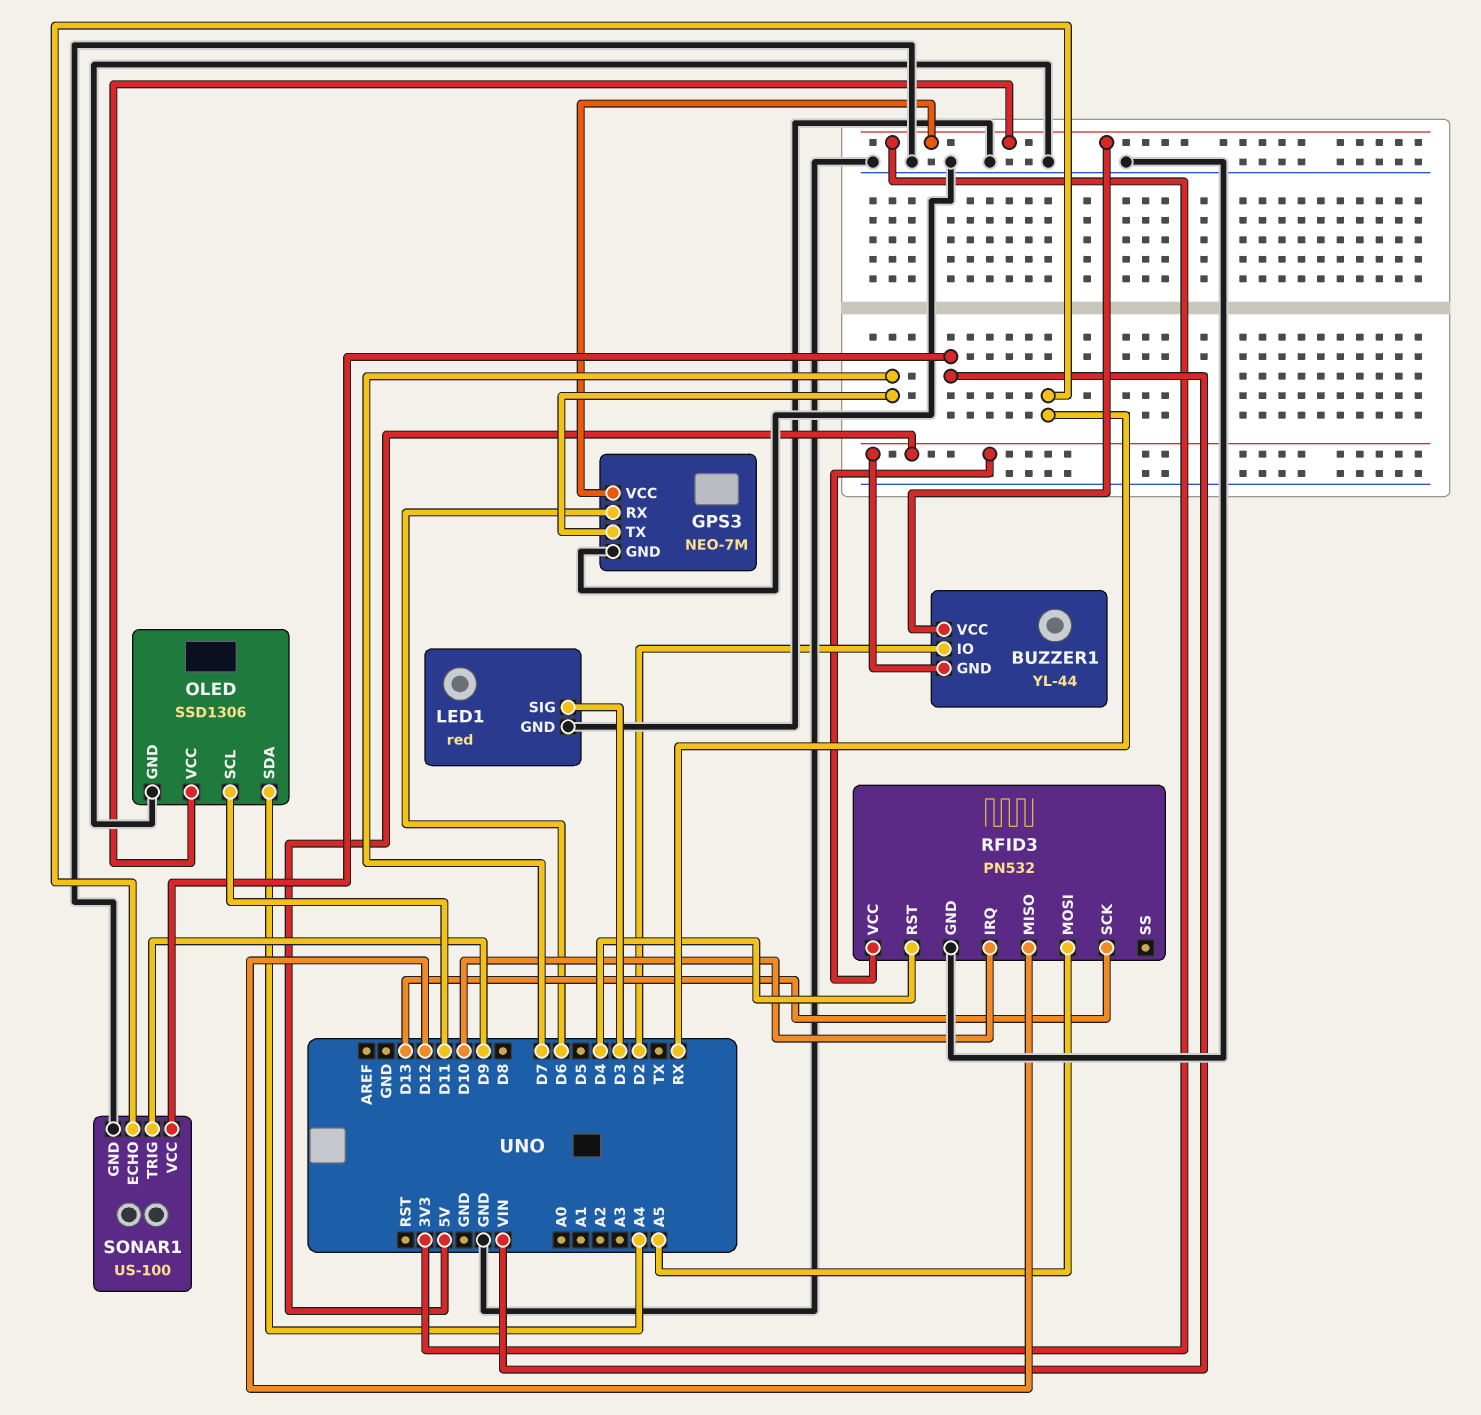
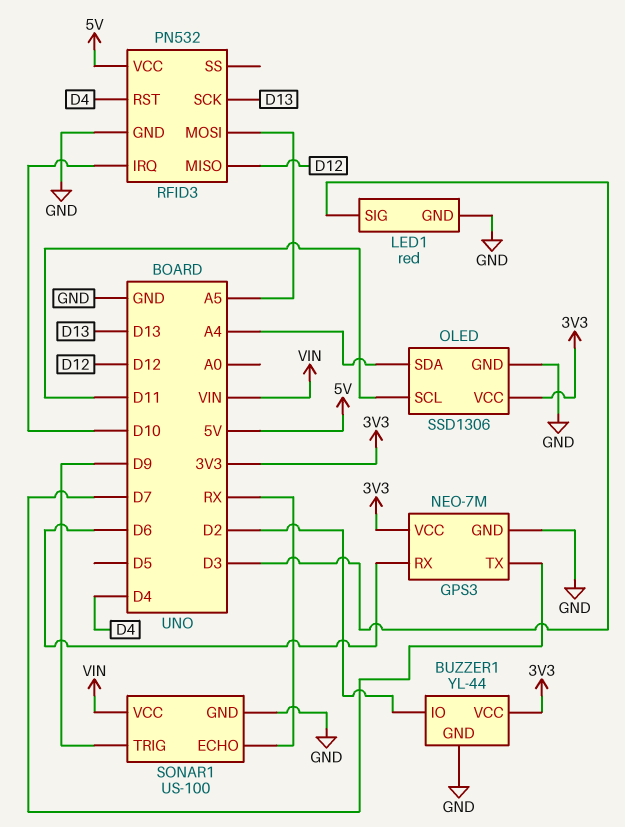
BUZZER1 pin GND: 5V -> GND

